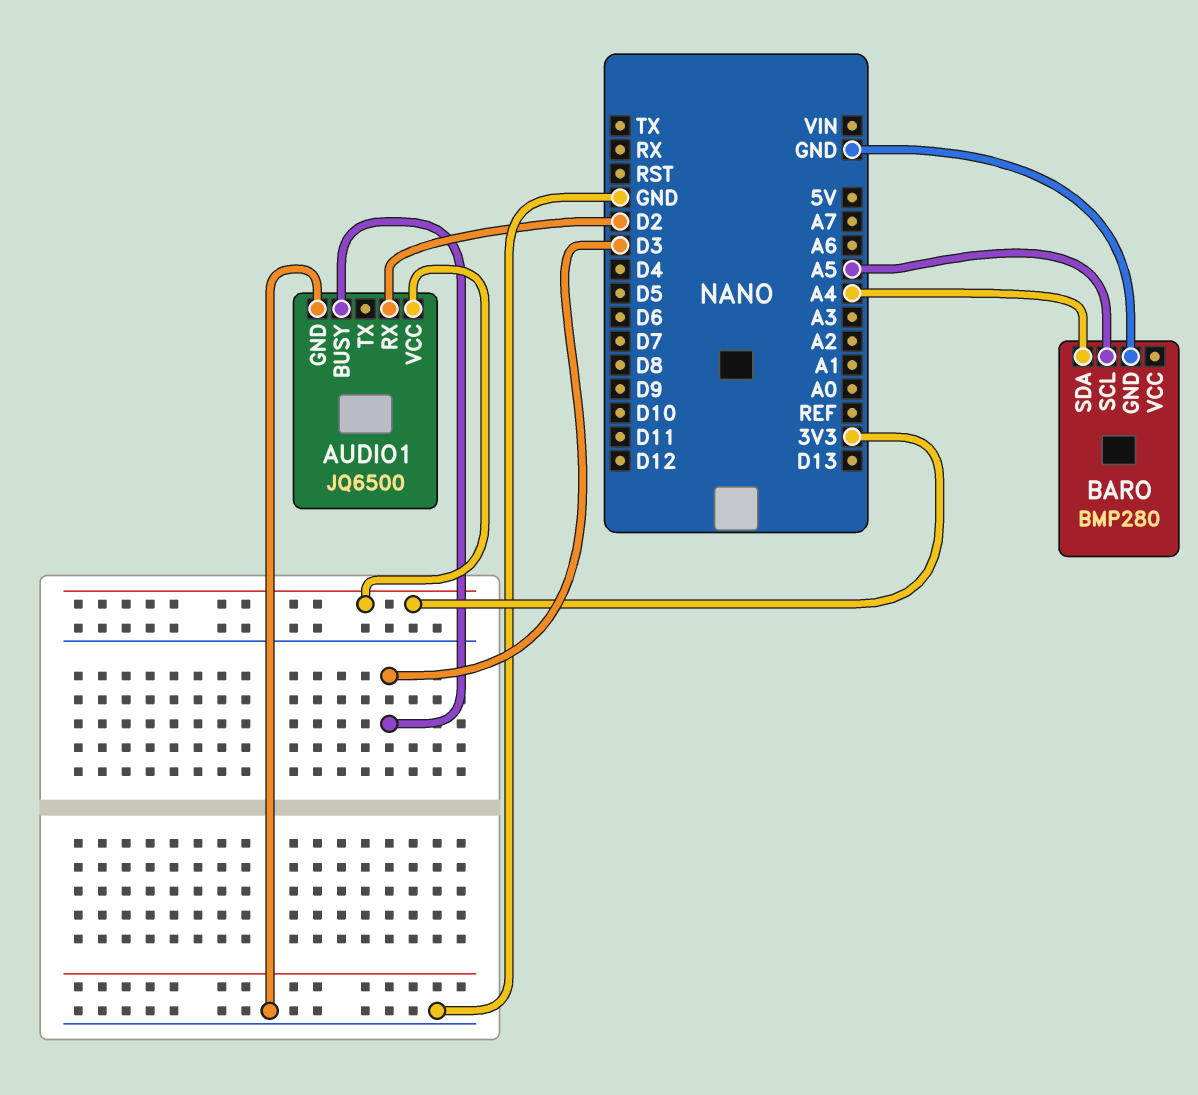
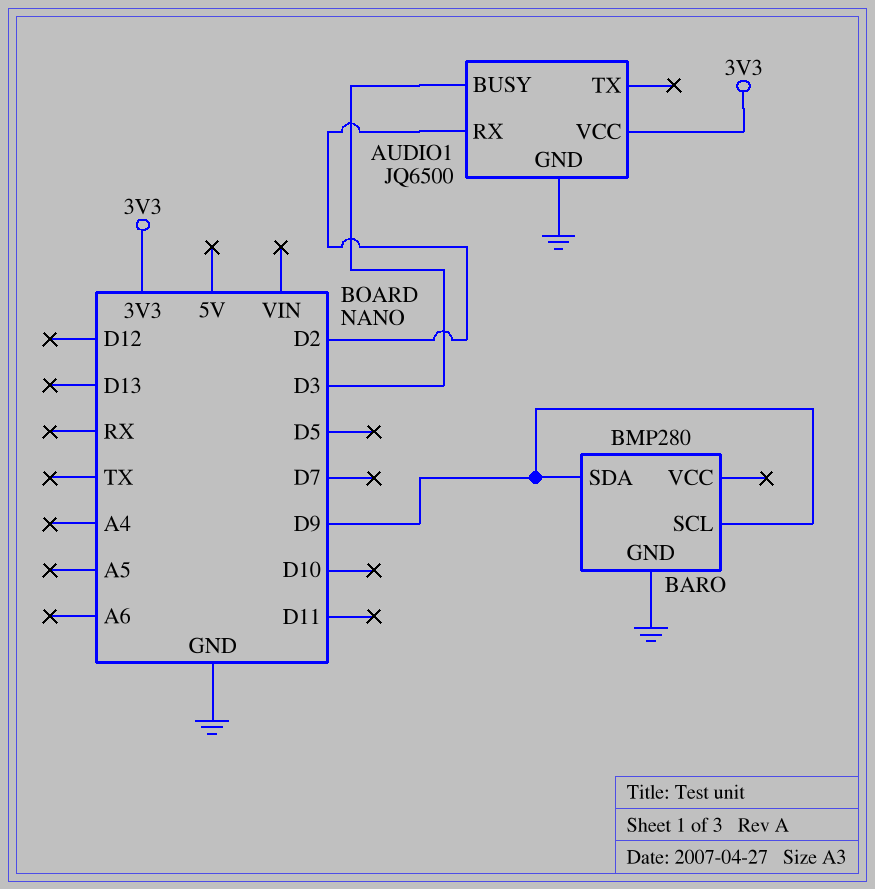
BARO pin SCL: A5 -> D9
BARO pin SDA: A4 -> D9

